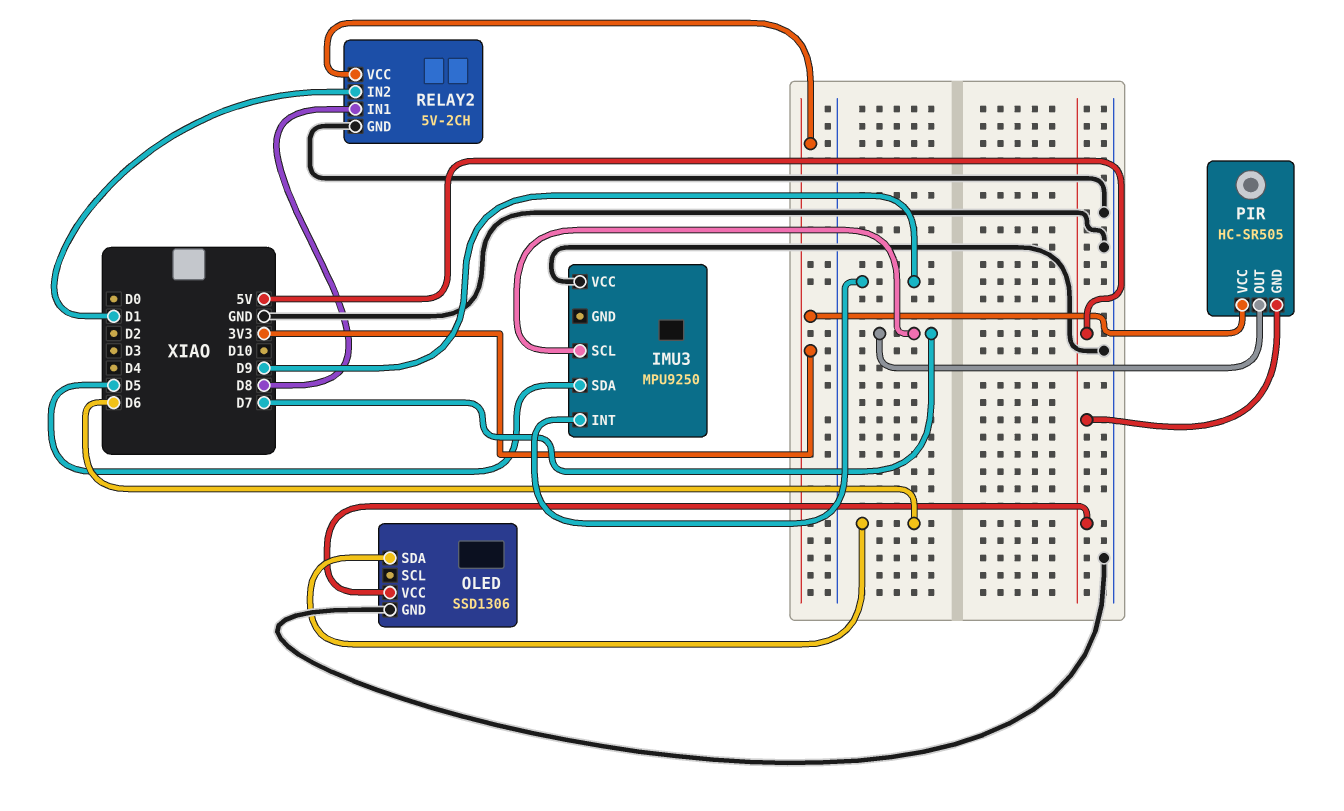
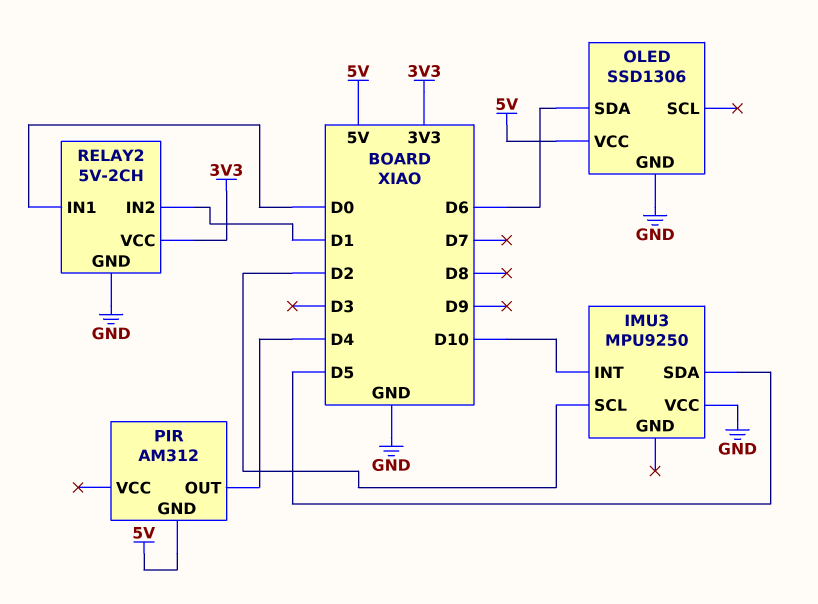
IMU3 pin INT: D9 -> D10
IMU3 pin SCL: D7 -> D2
PIR: HC-SR505 -> AM312
PIR pin OUT: D7 -> D4
PIR pin VCC: 3V3 -> none
RELAY2 pin IN1: D8 -> D0

